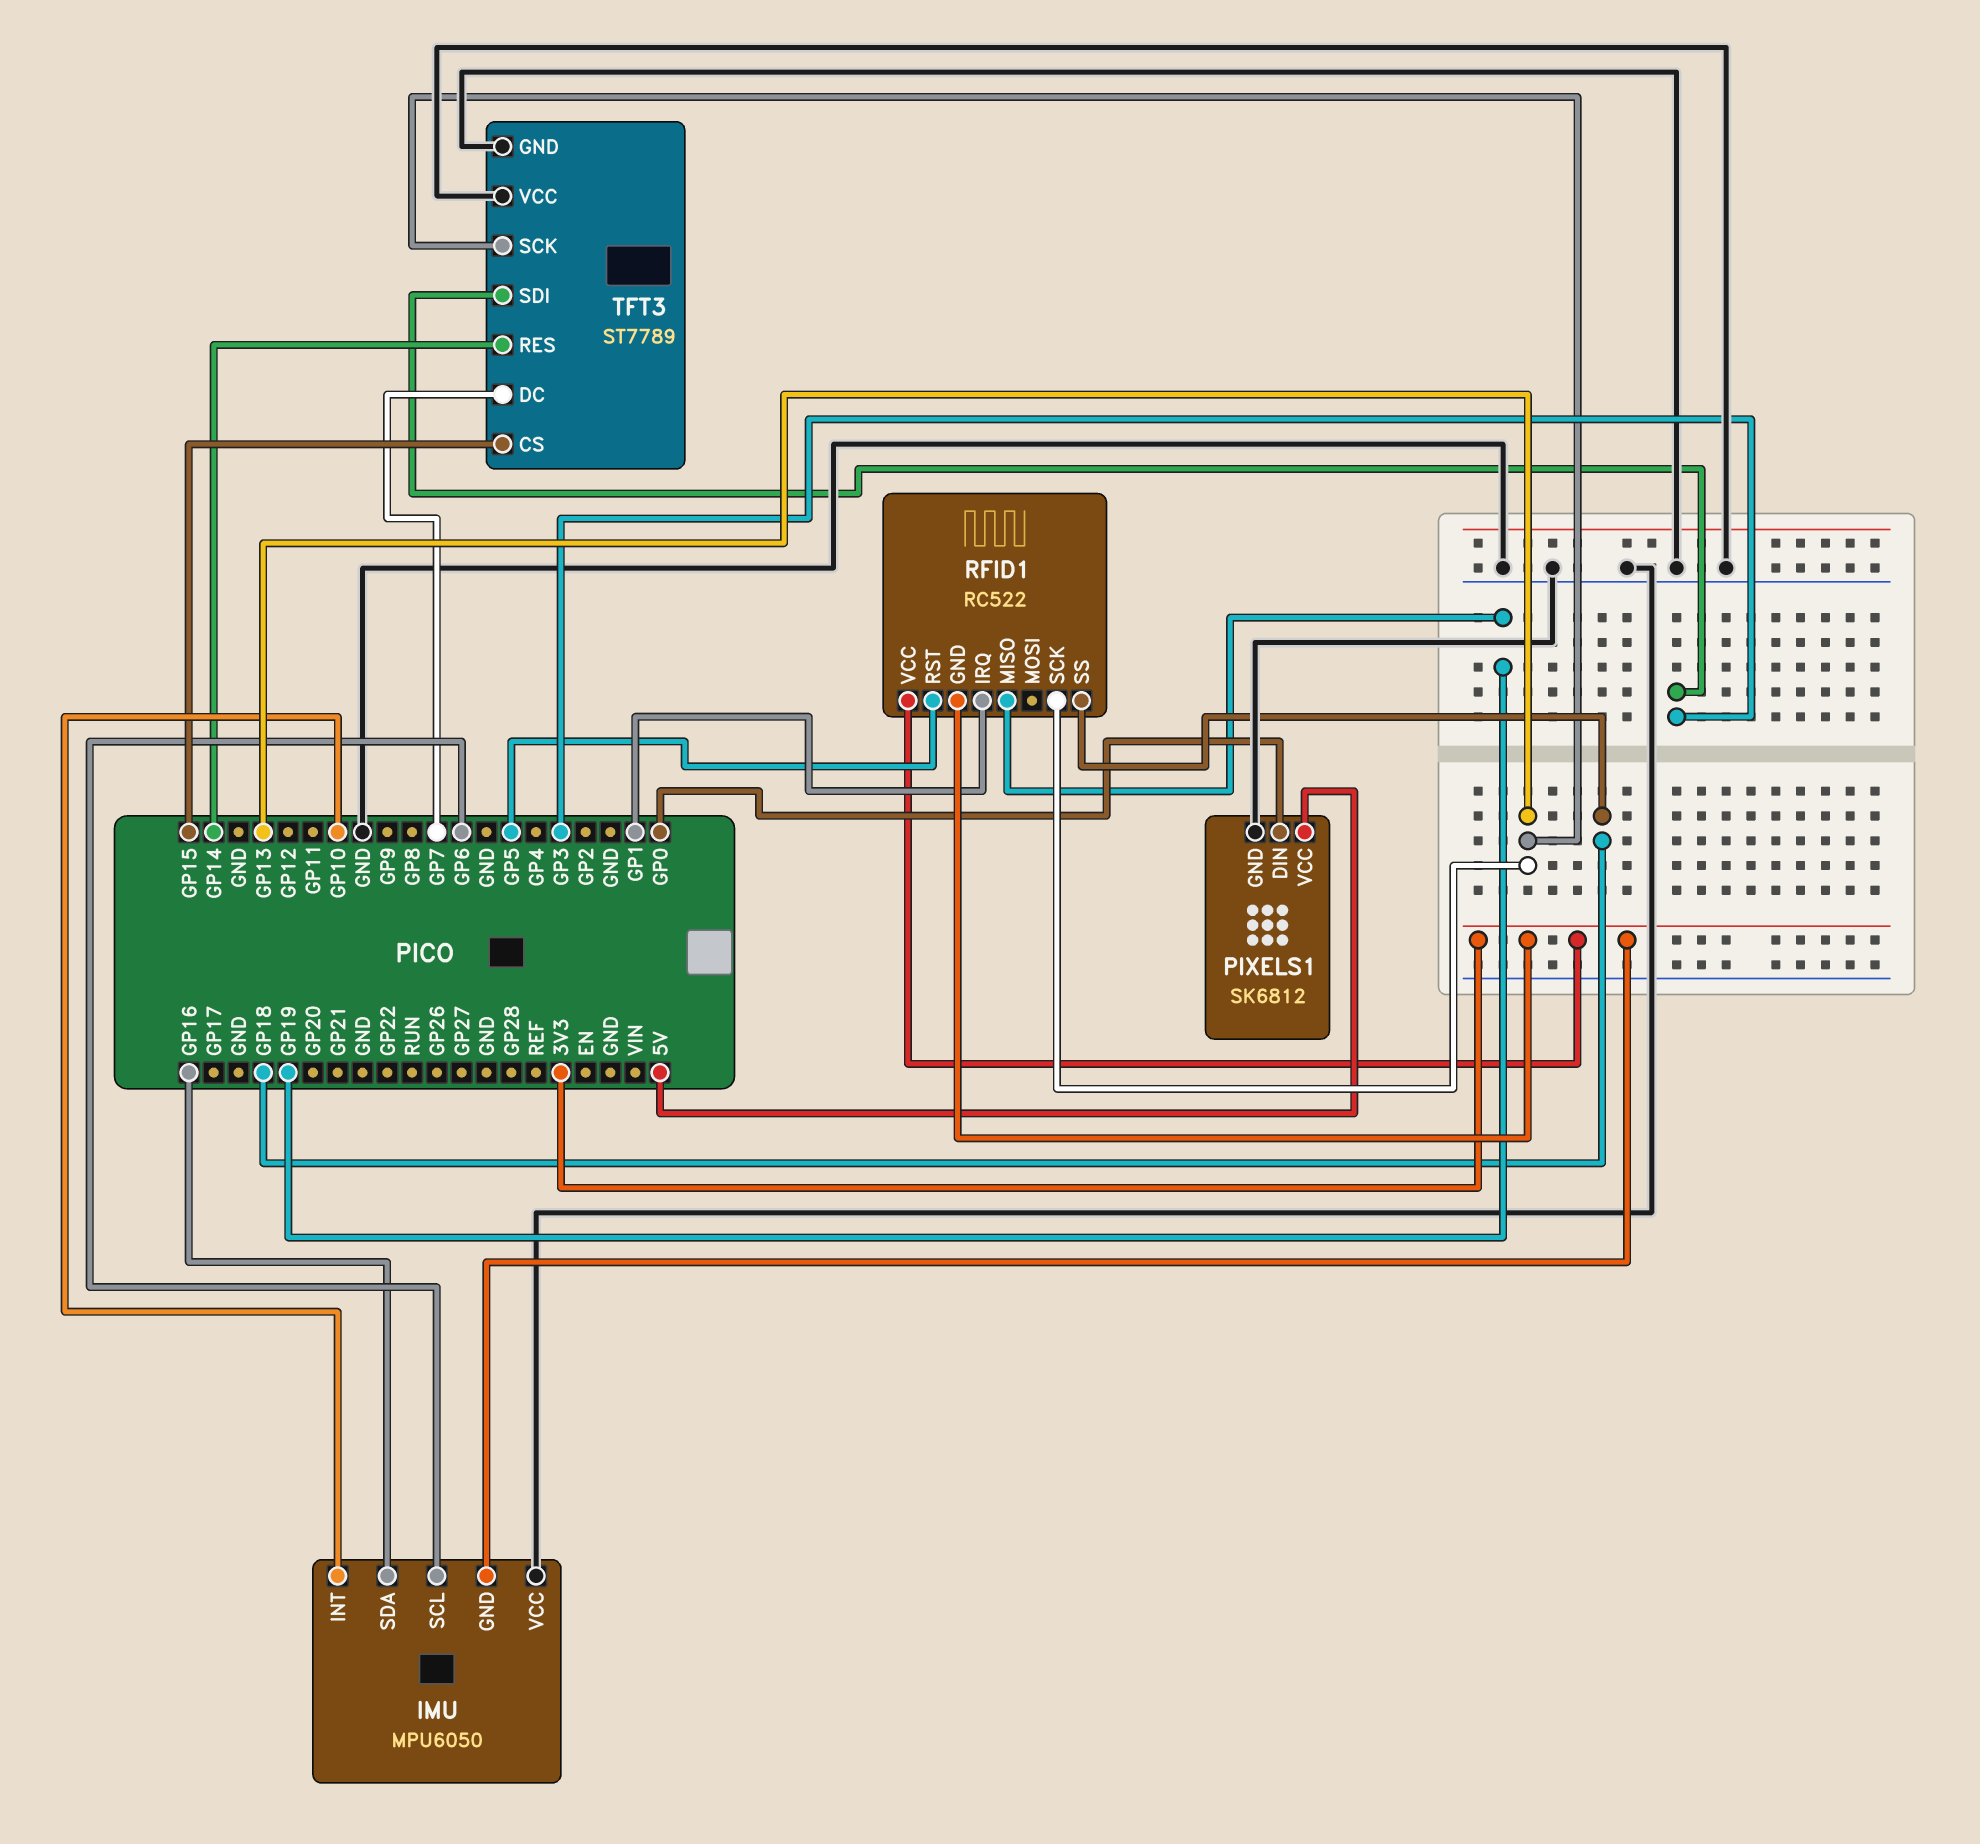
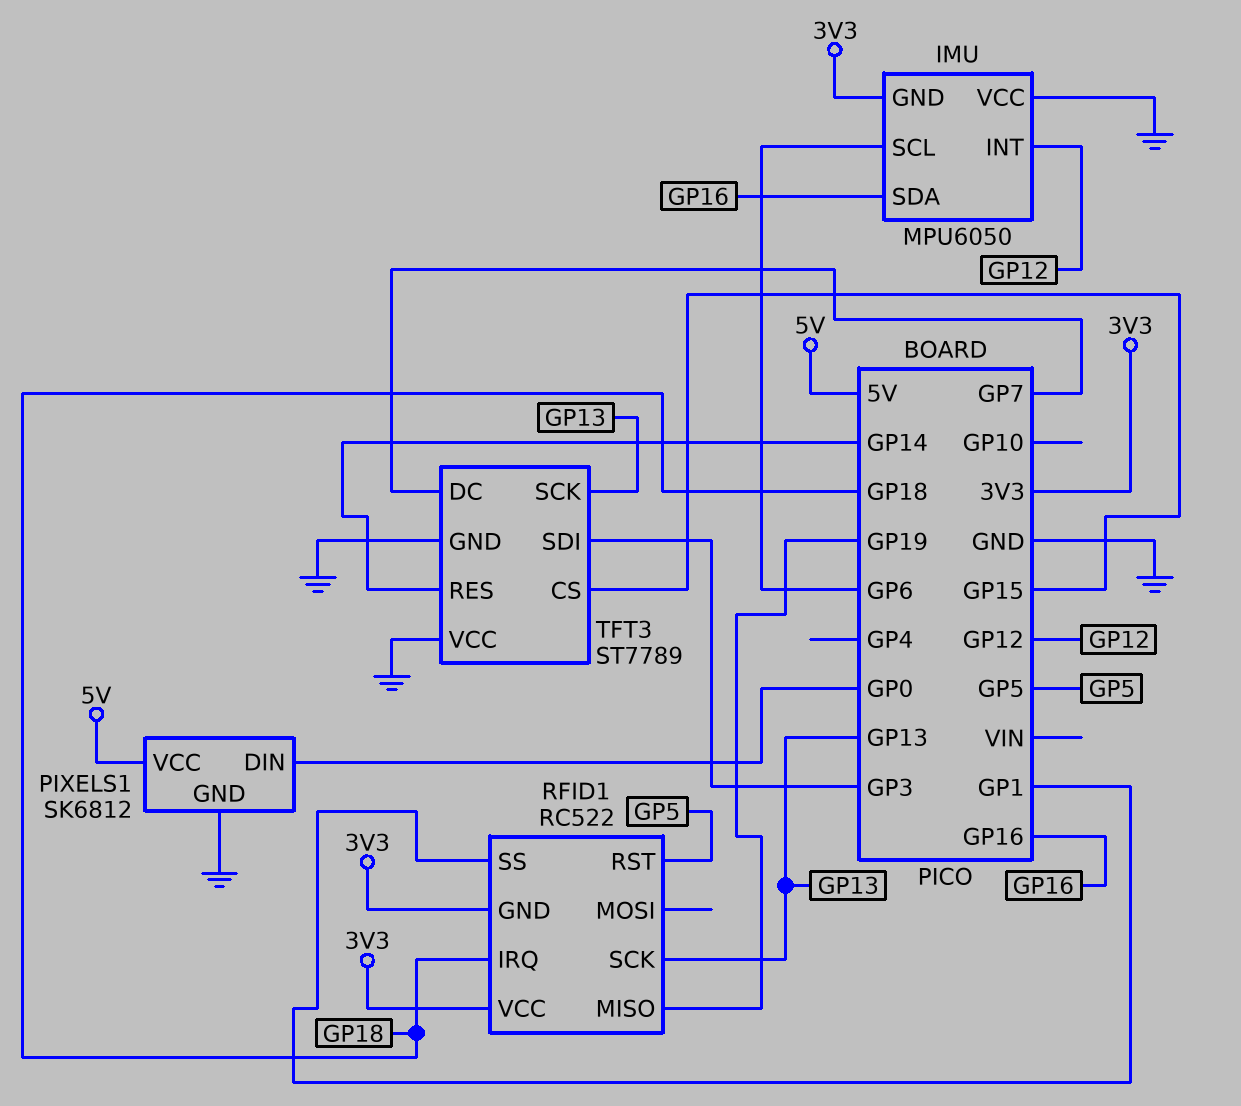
IMU pin INT: GP10 -> GP12
RFID1 pin IRQ: GP1 -> GP18
RFID1 pin SS: GP18 -> GP1

